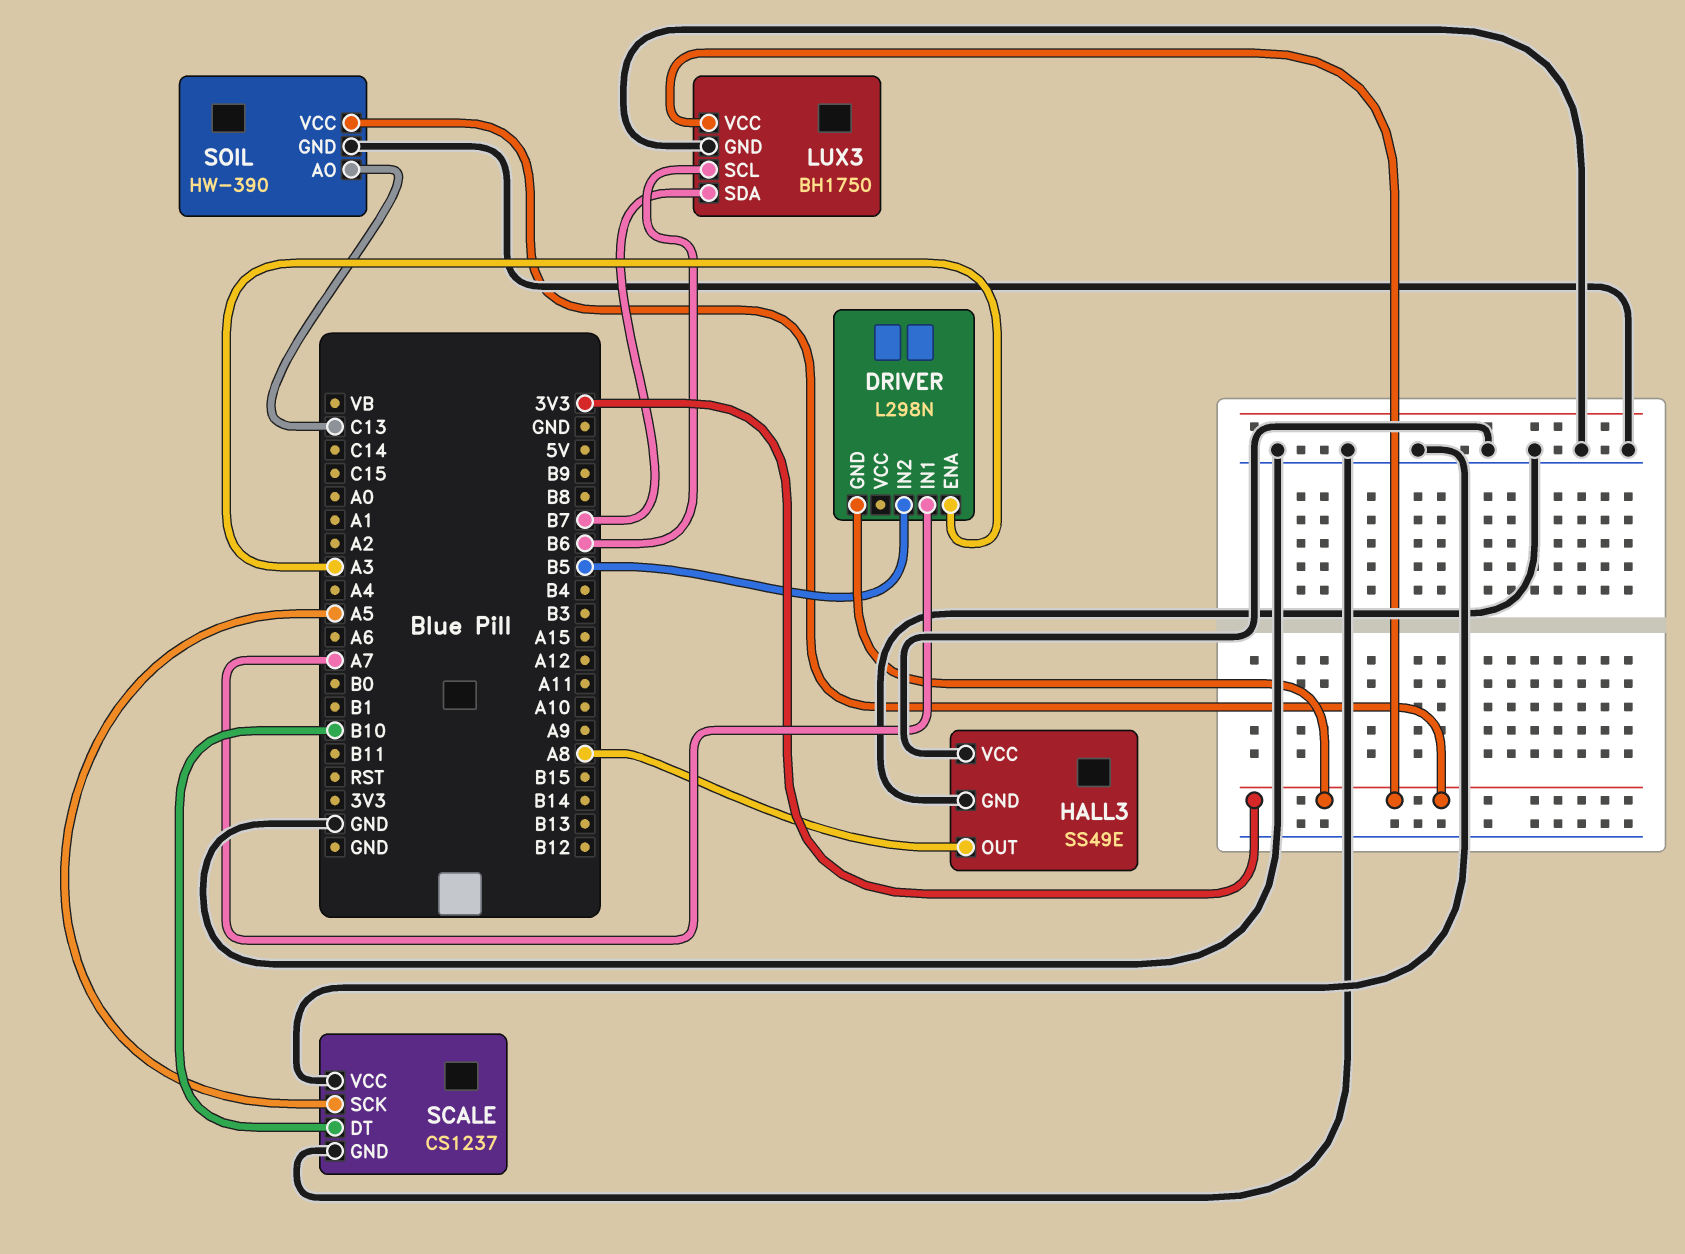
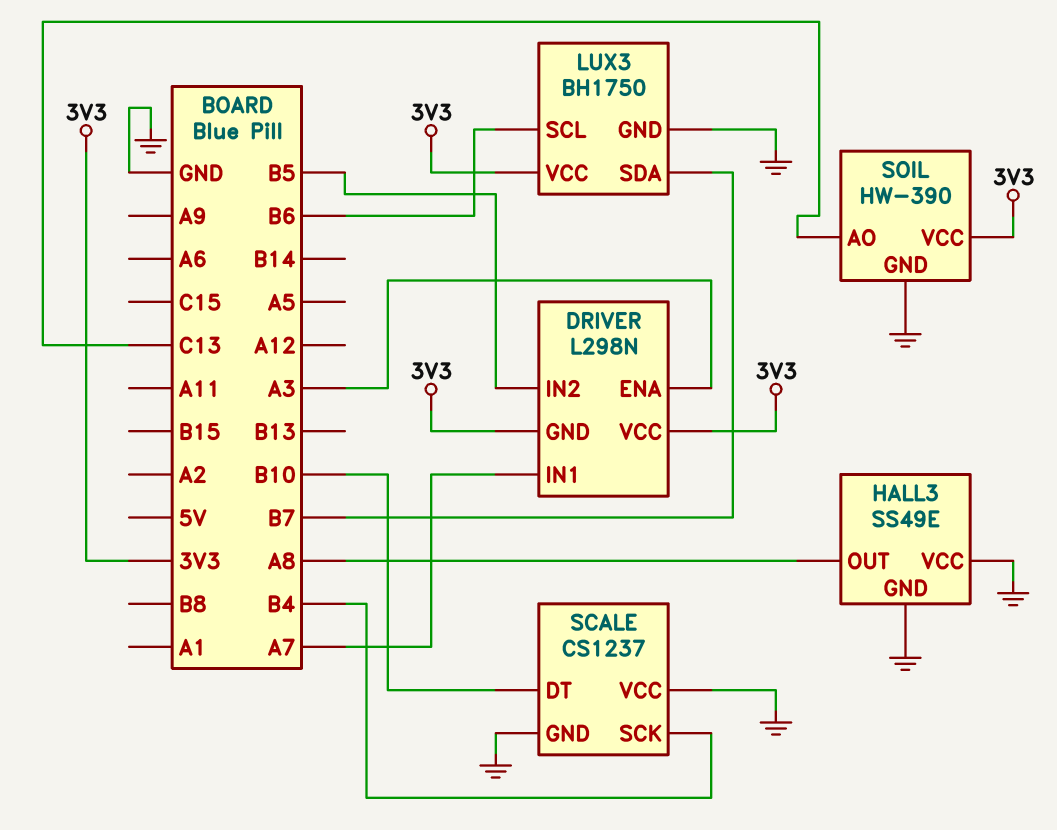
DRIVER pin VCC: none -> 3V3
SCALE pin SCK: A5 -> B4

